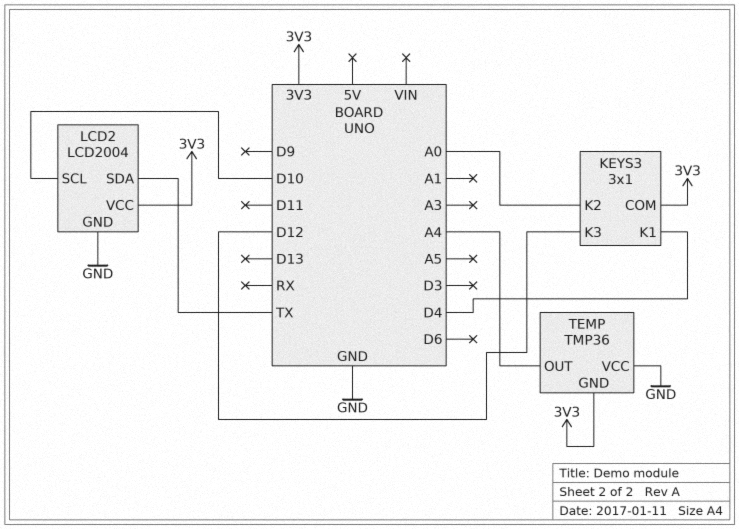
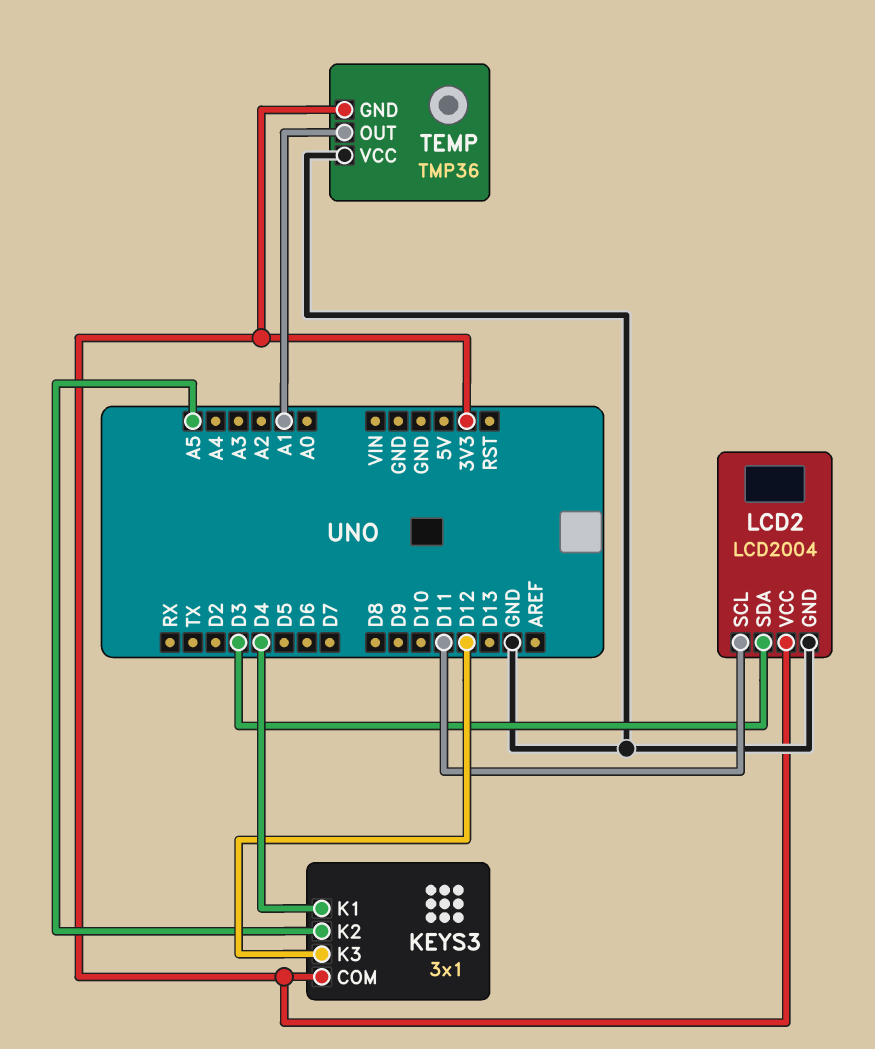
KEYS3 pin K2: A0 -> A5
LCD2 pin SCL: D10 -> D11
LCD2 pin SDA: TX -> D3
TEMP pin OUT: A4 -> A1

